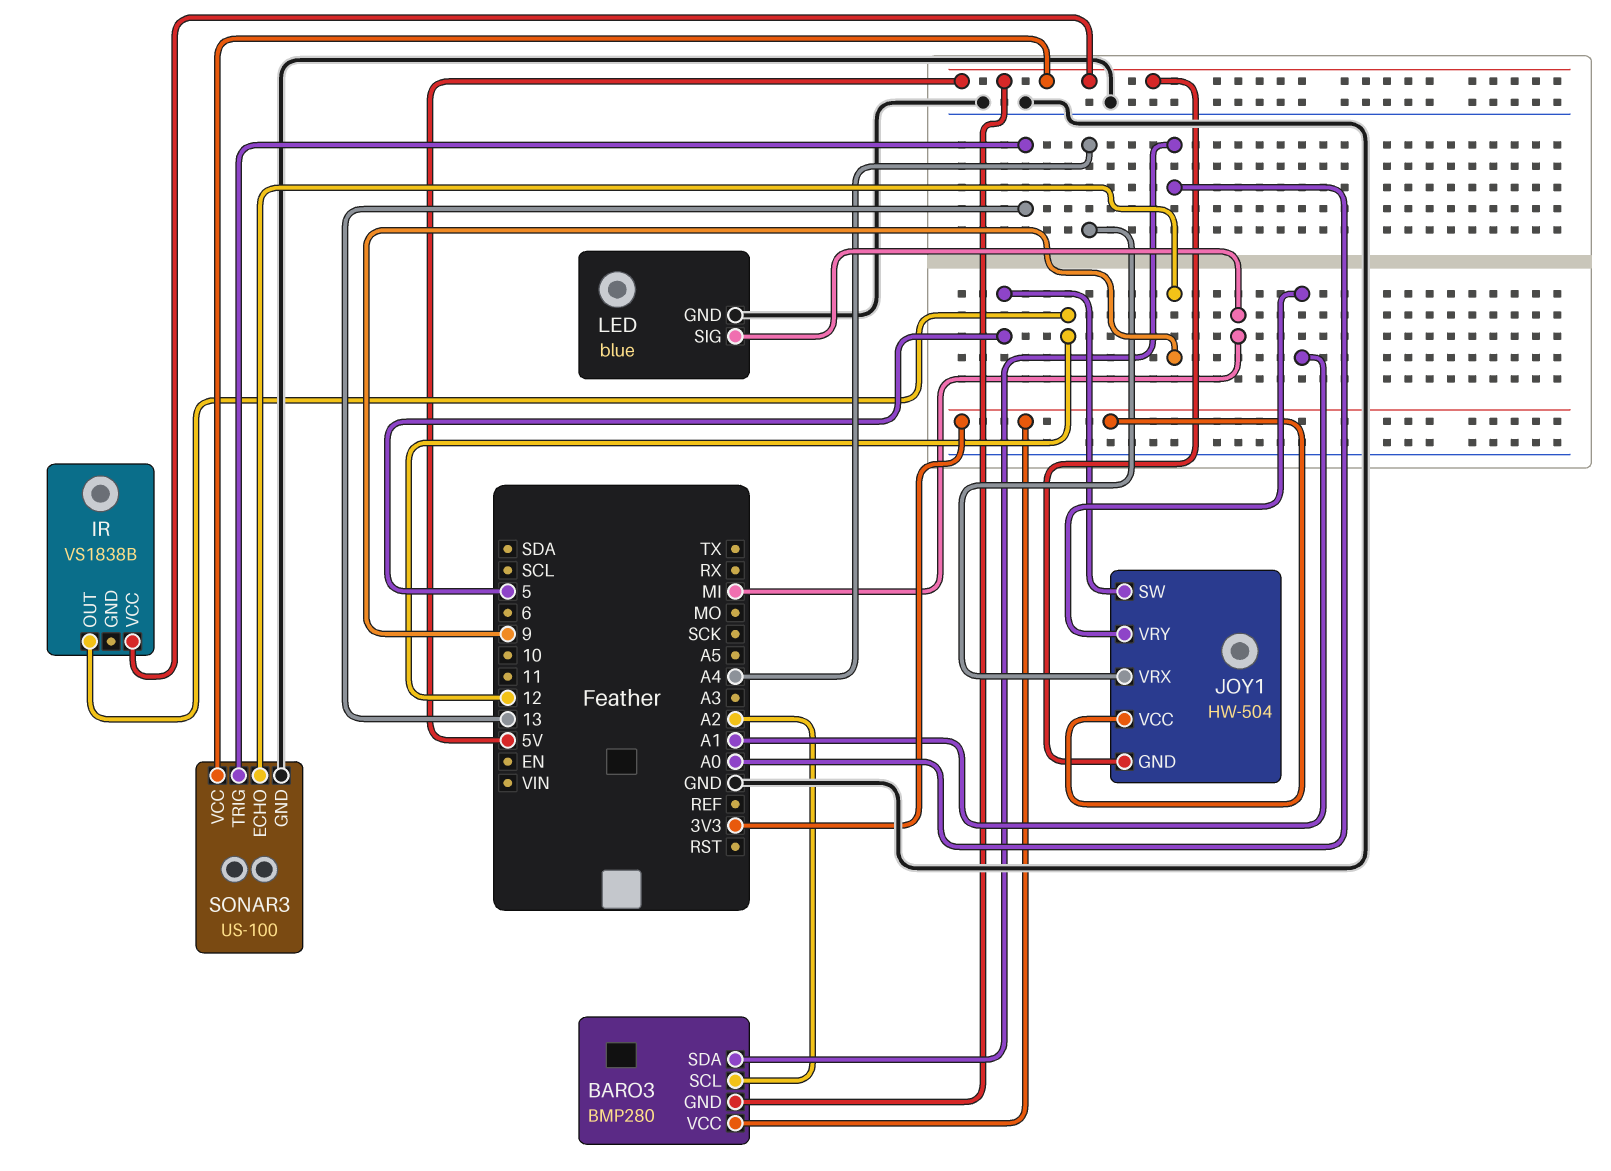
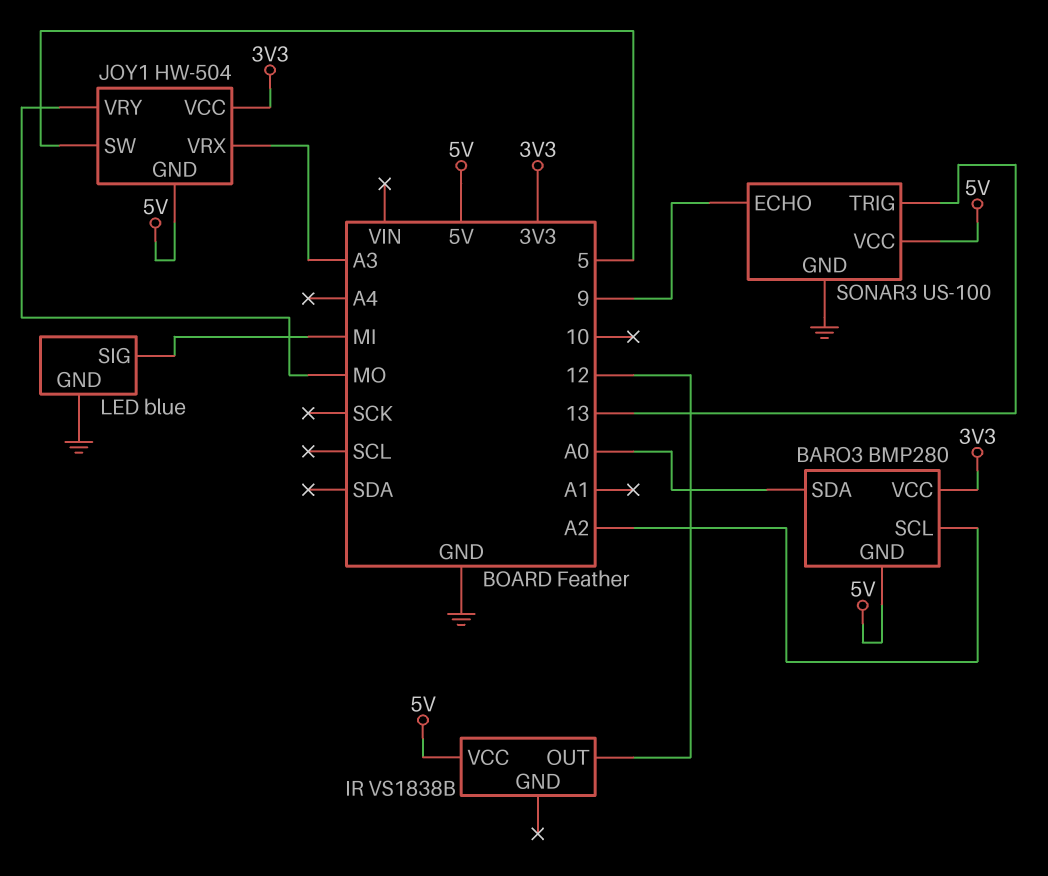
JOY1 pin VRX: A4 -> A3
JOY1 pin VRY: A1 -> MO

